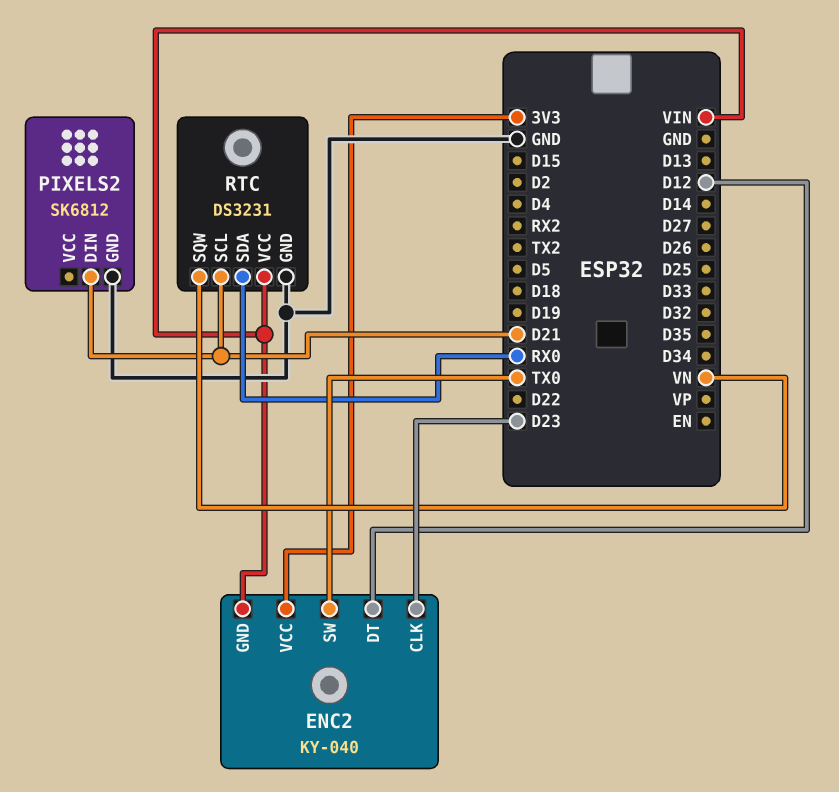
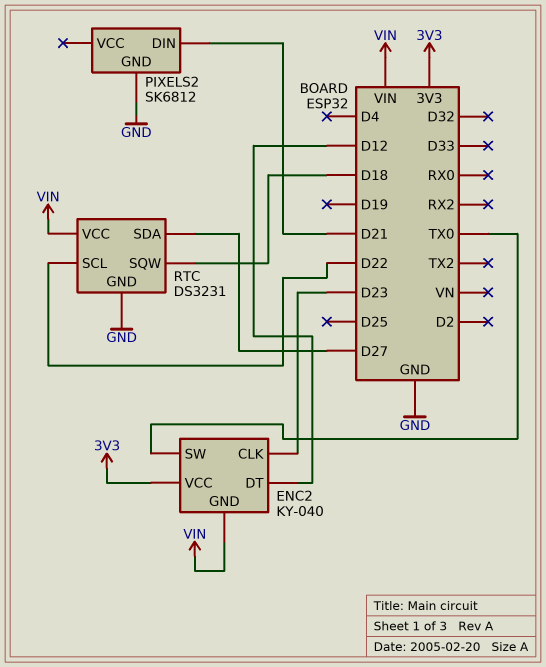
RTC pin SCL: D21 -> D22
RTC pin SDA: RX0 -> D27
RTC pin SQW: VN -> D18

